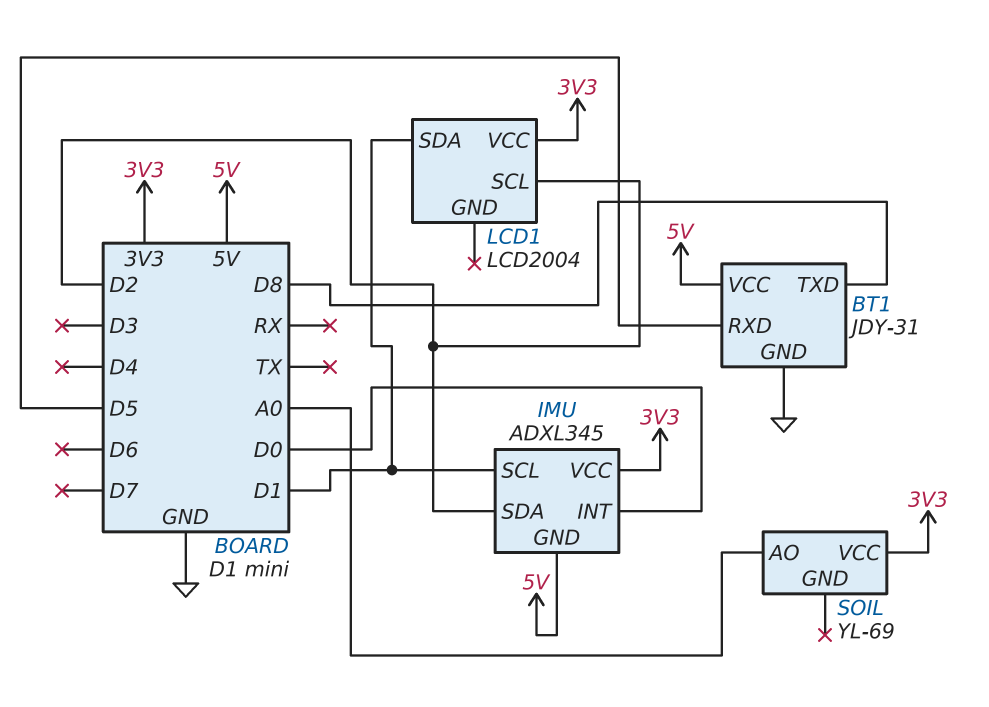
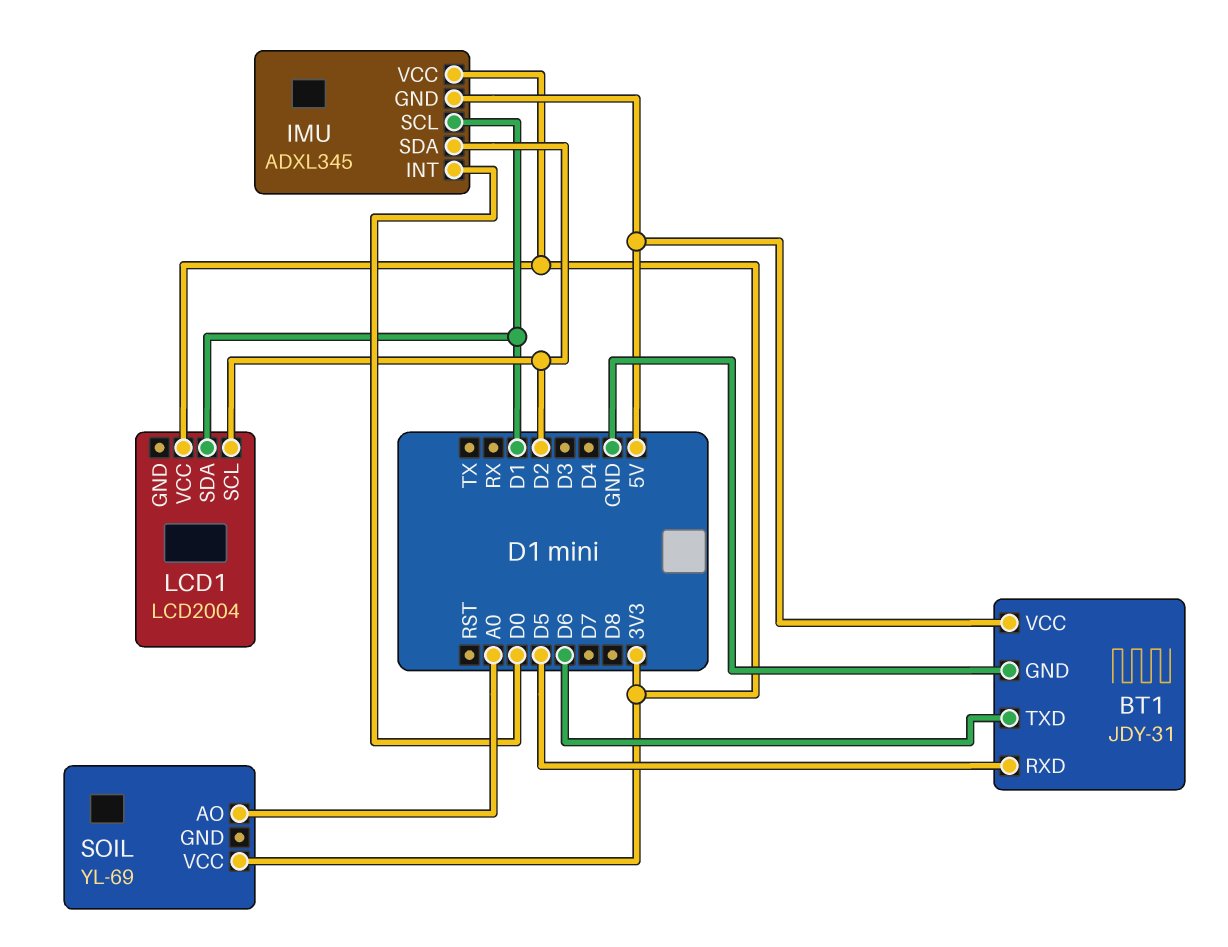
BT1 pin TXD: D8 -> D6

